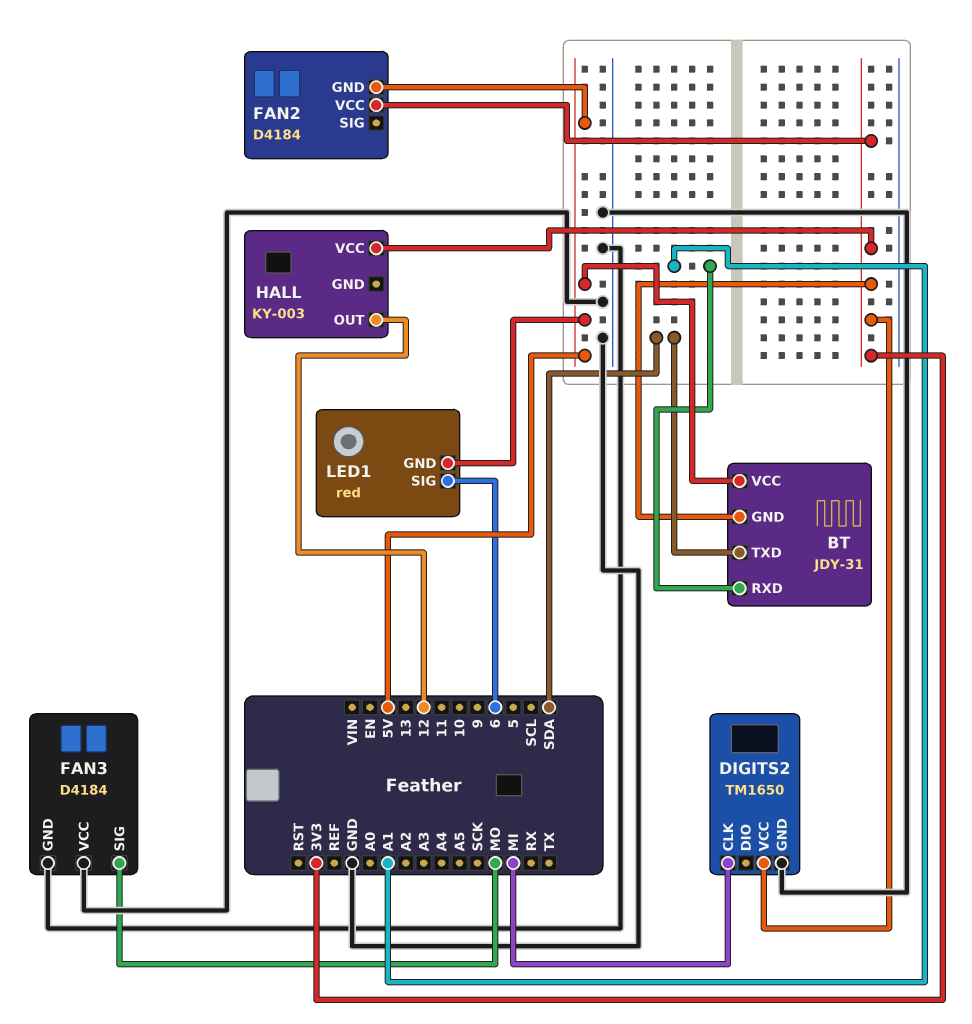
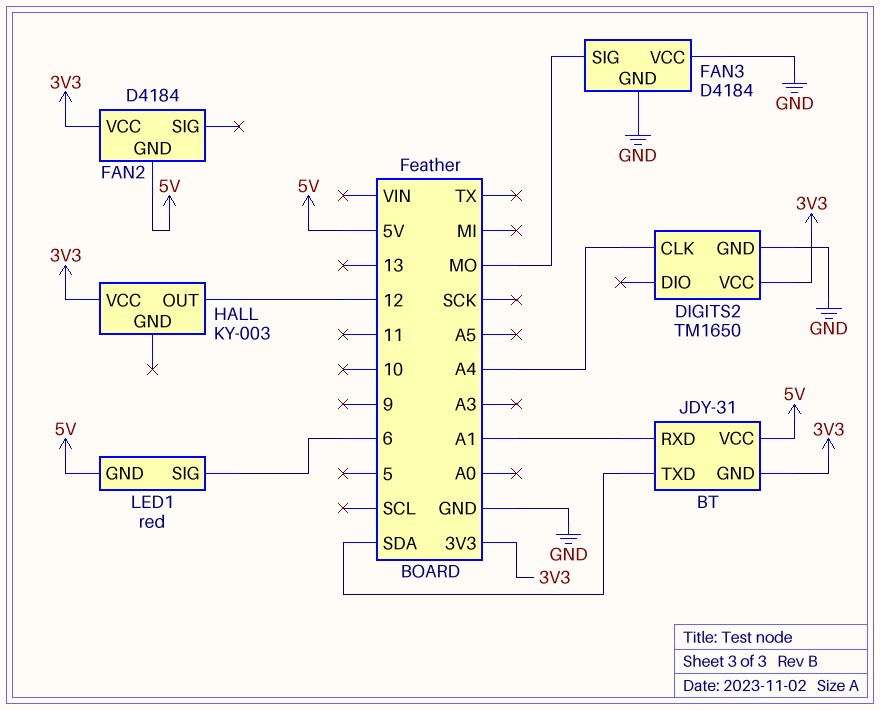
DIGITS2 pin CLK: MI -> A4

